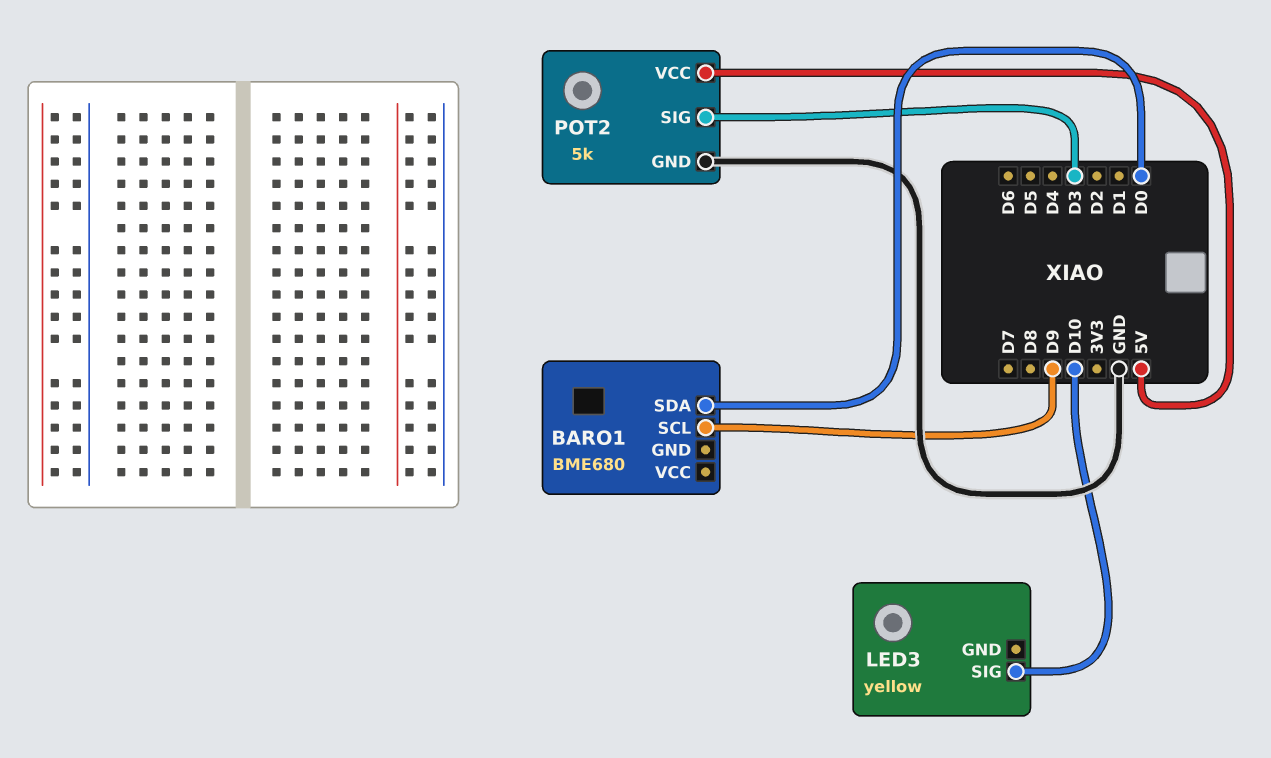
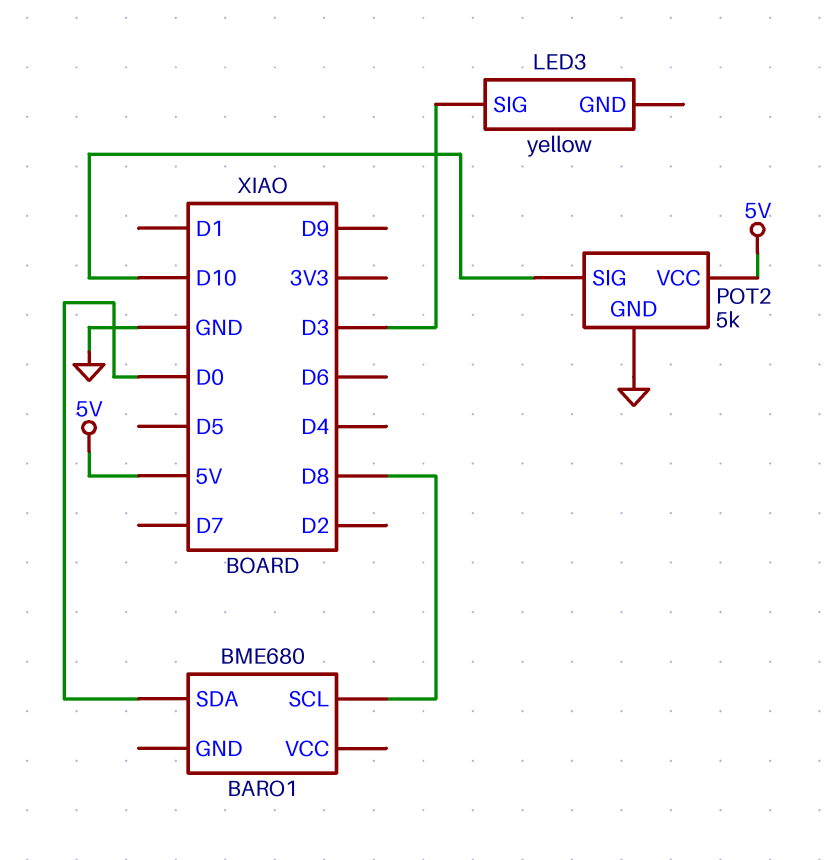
BARO1 pin SCL: D9 -> D8
LED3 pin SIG: D10 -> D3
POT2 pin SIG: D3 -> D10

